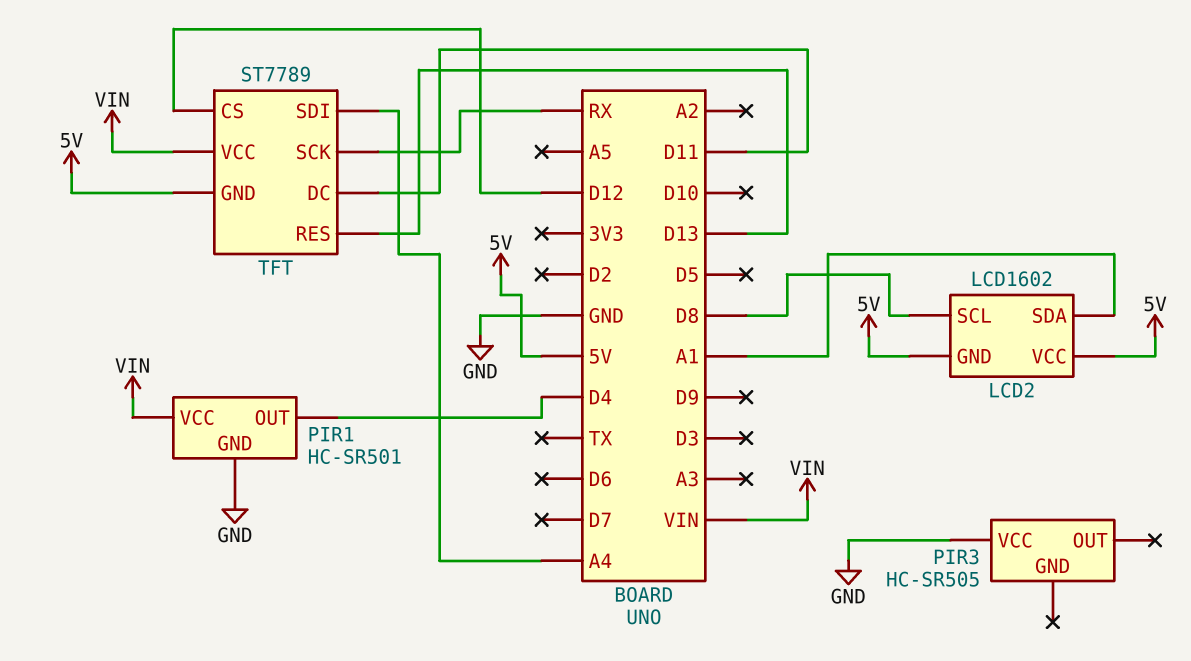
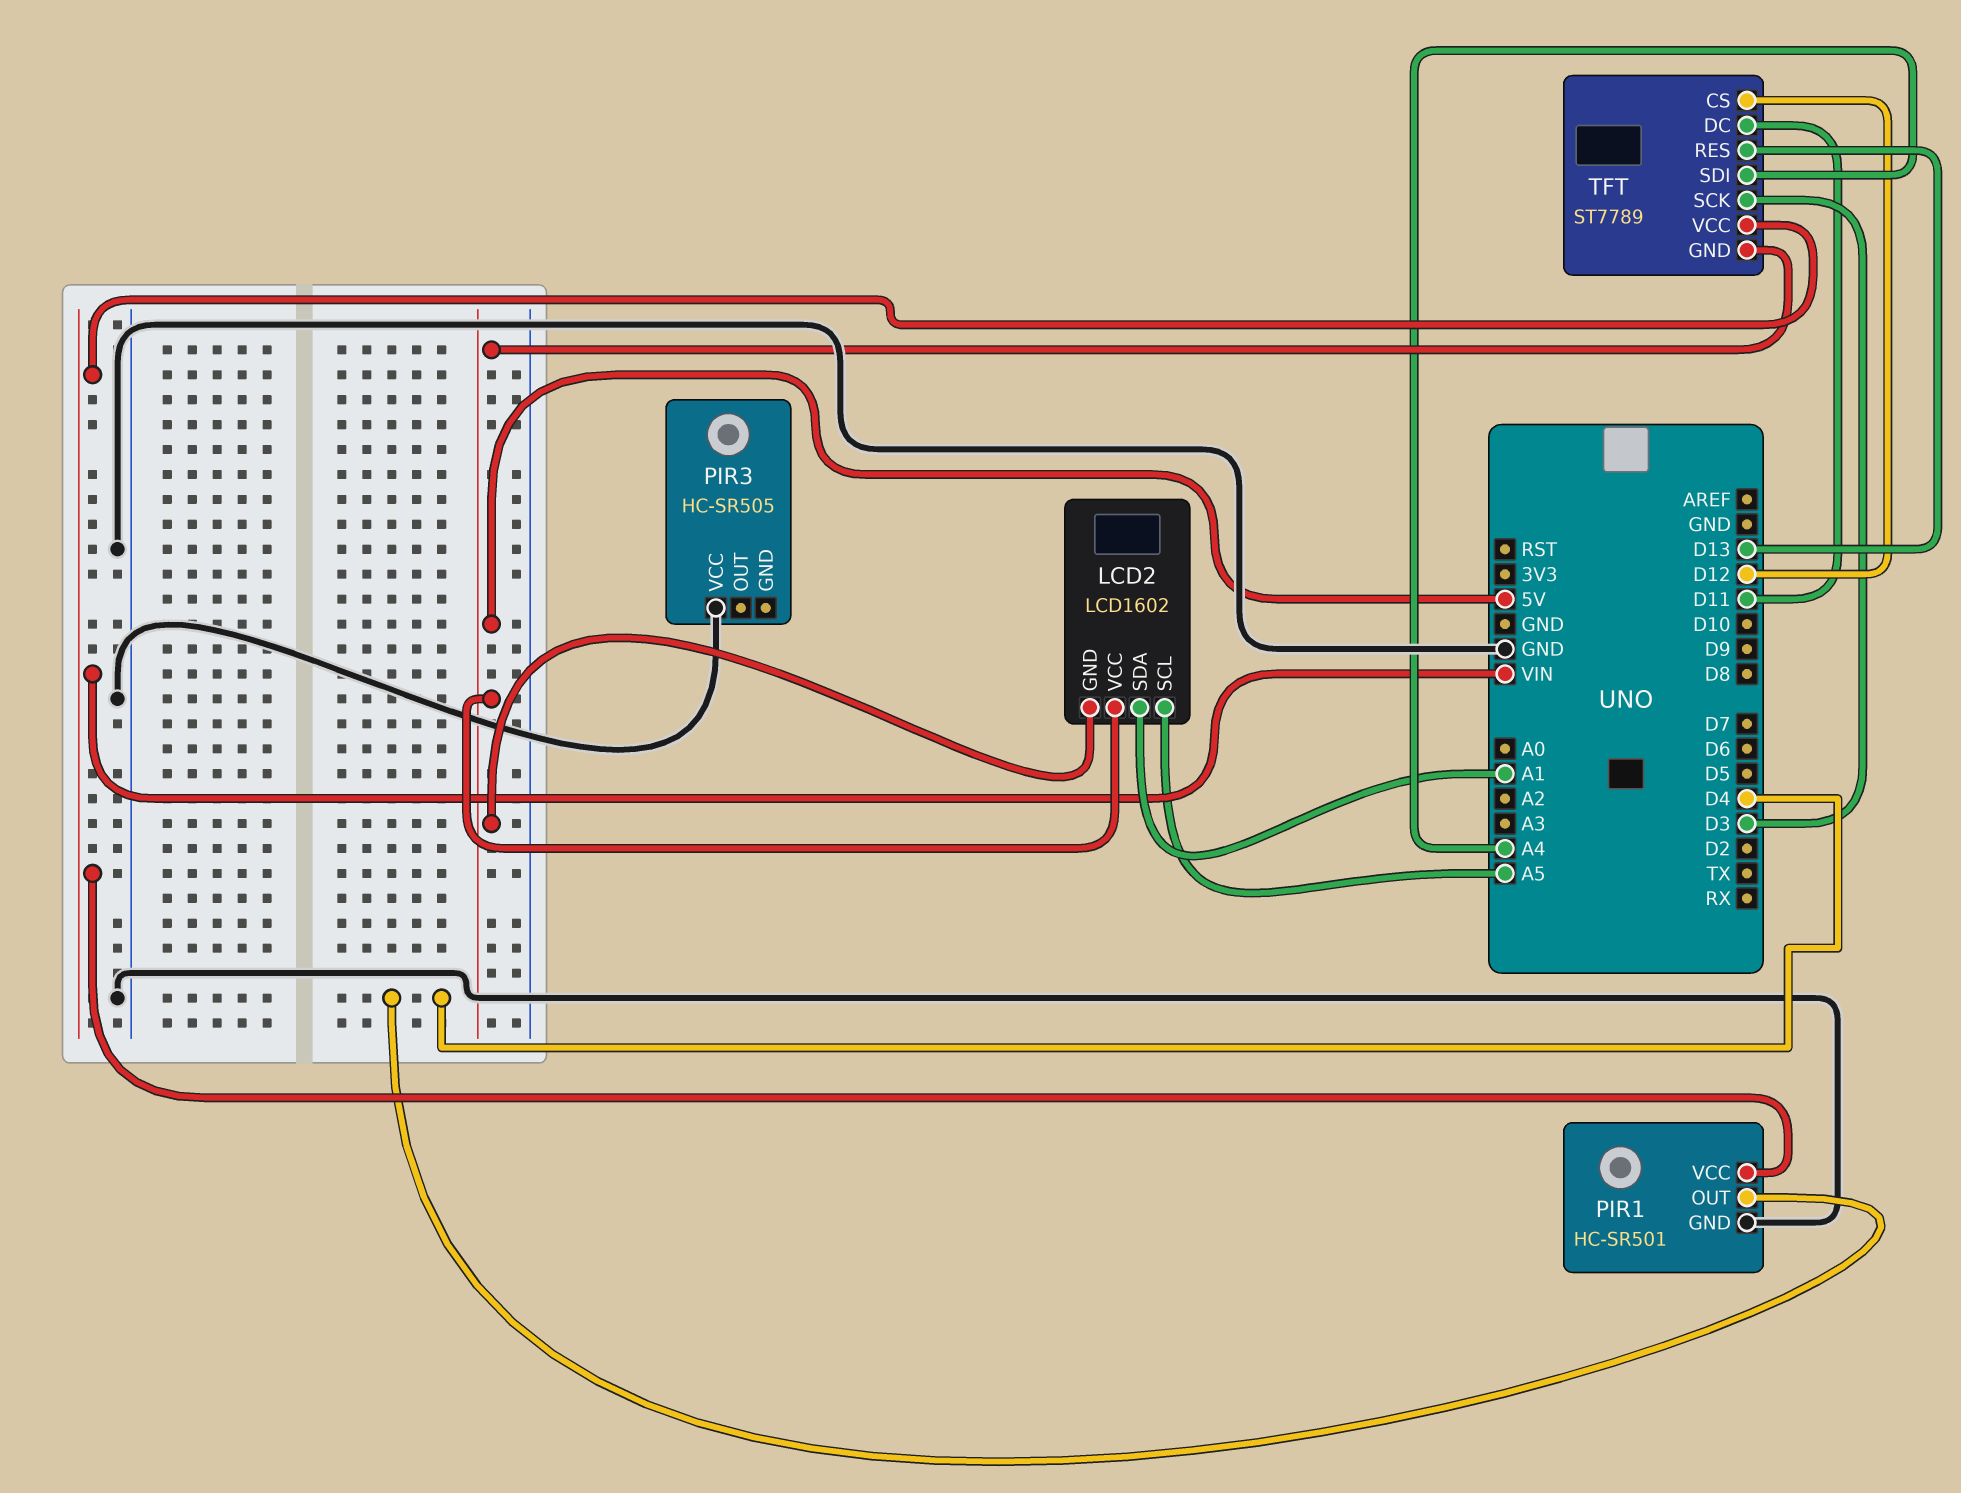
LCD2 pin SCL: D8 -> A5
TFT pin SCK: RX -> D3

